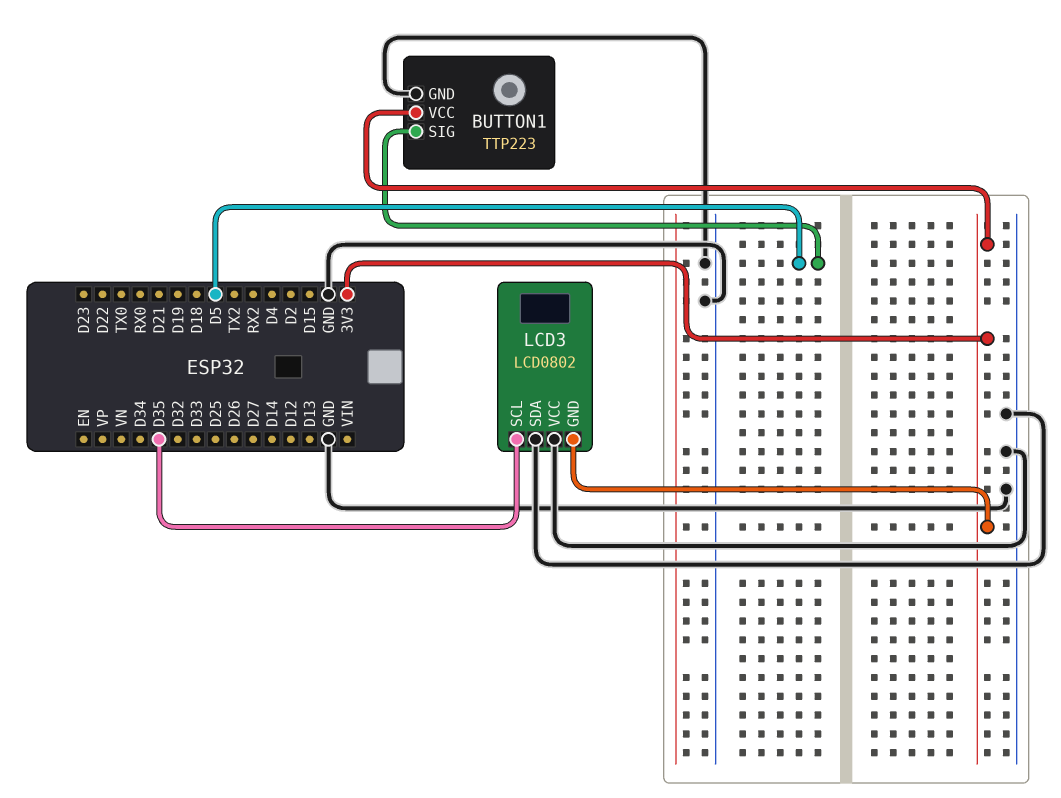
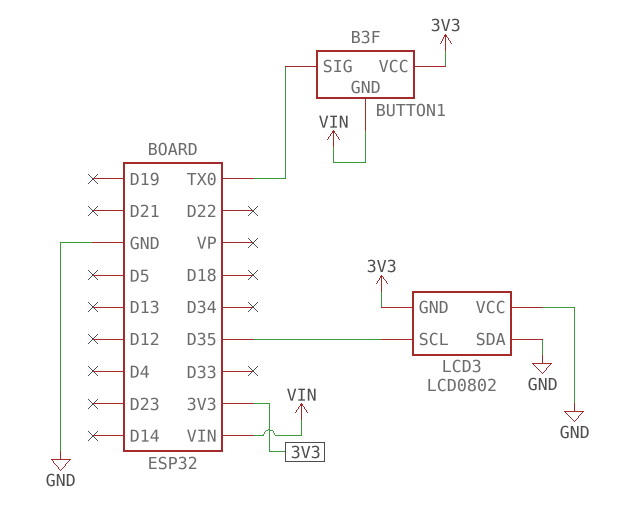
BUTTON1: TTP223 -> B3F
BUTTON1 pin GND: GND -> VIN
BUTTON1 pin SIG: D5 -> TX0

